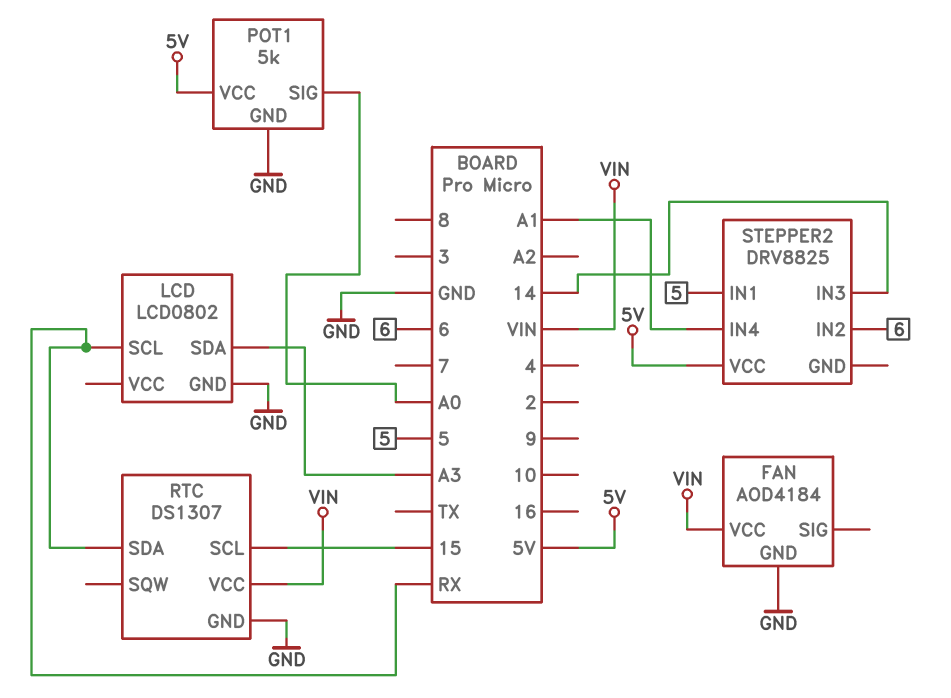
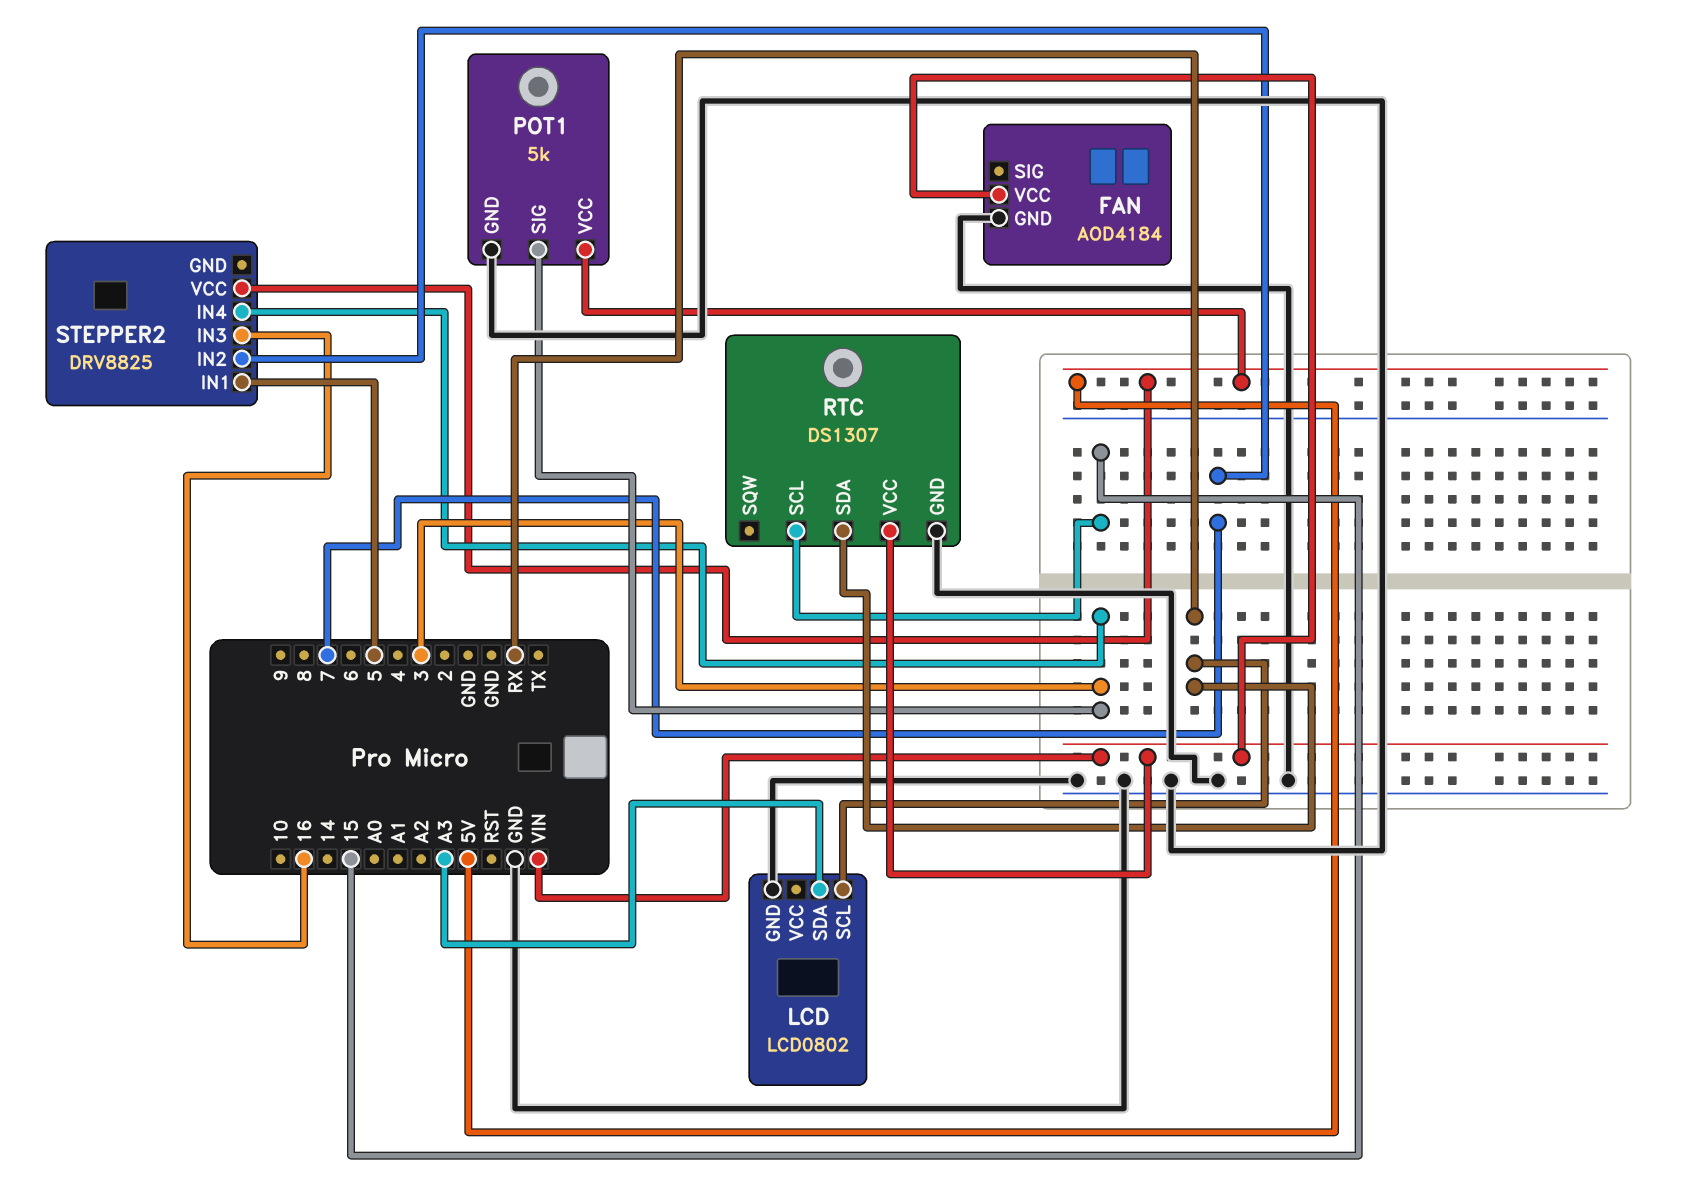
POT1 pin SIG: A0 -> 3
STEPPER2 pin IN2: 6 -> 7
STEPPER2 pin IN3: 14 -> 16
STEPPER2 pin IN4: A1 -> 3

